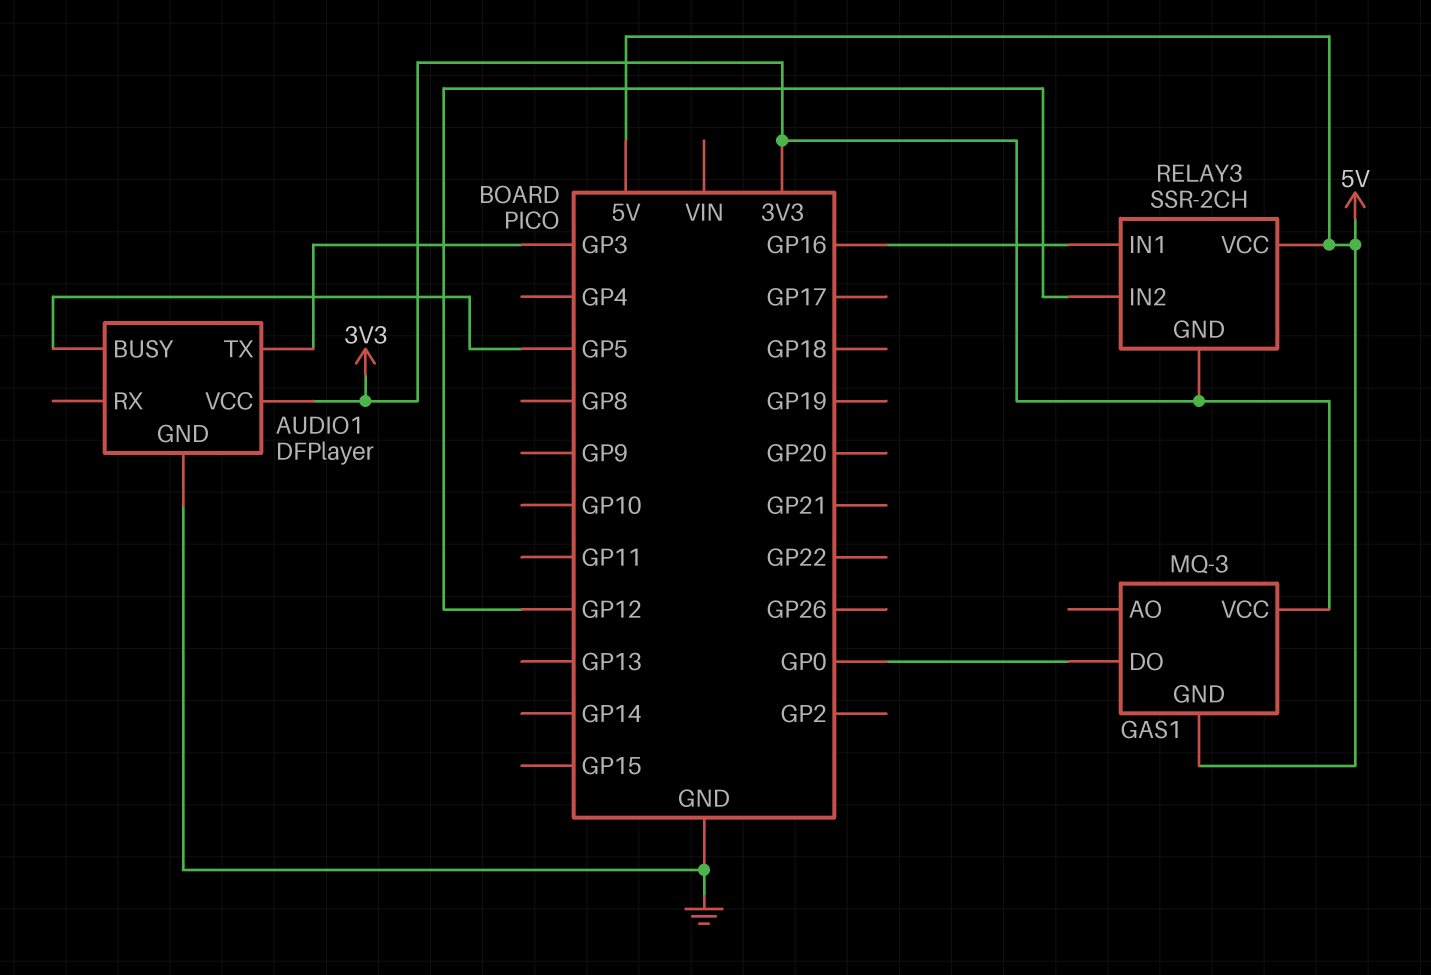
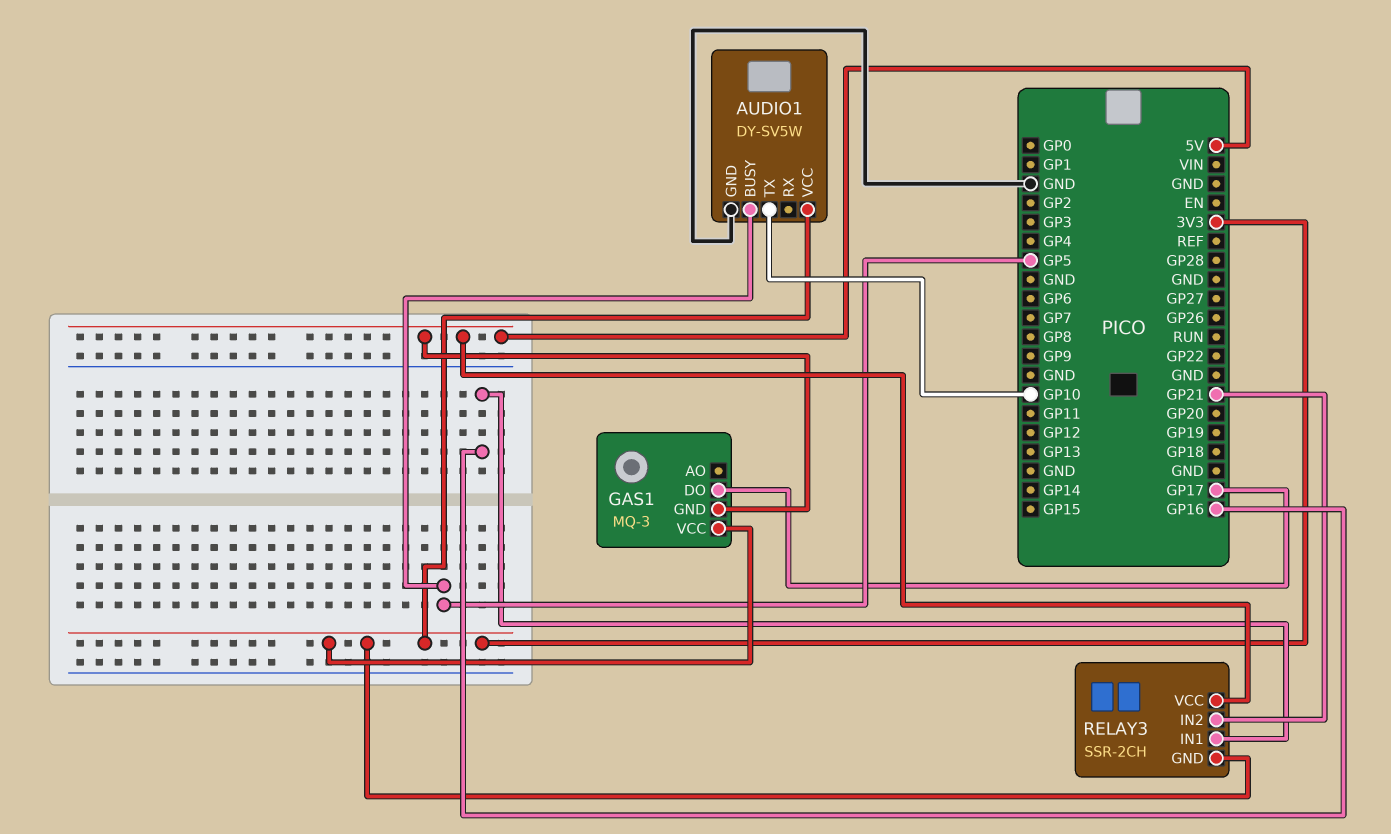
AUDIO1: DFPlayer -> DY-SV5W
AUDIO1 pin TX: GP3 -> GP10
GAS1 pin DO: GP0 -> GP17
RELAY3 pin IN2: GP12 -> GP21

